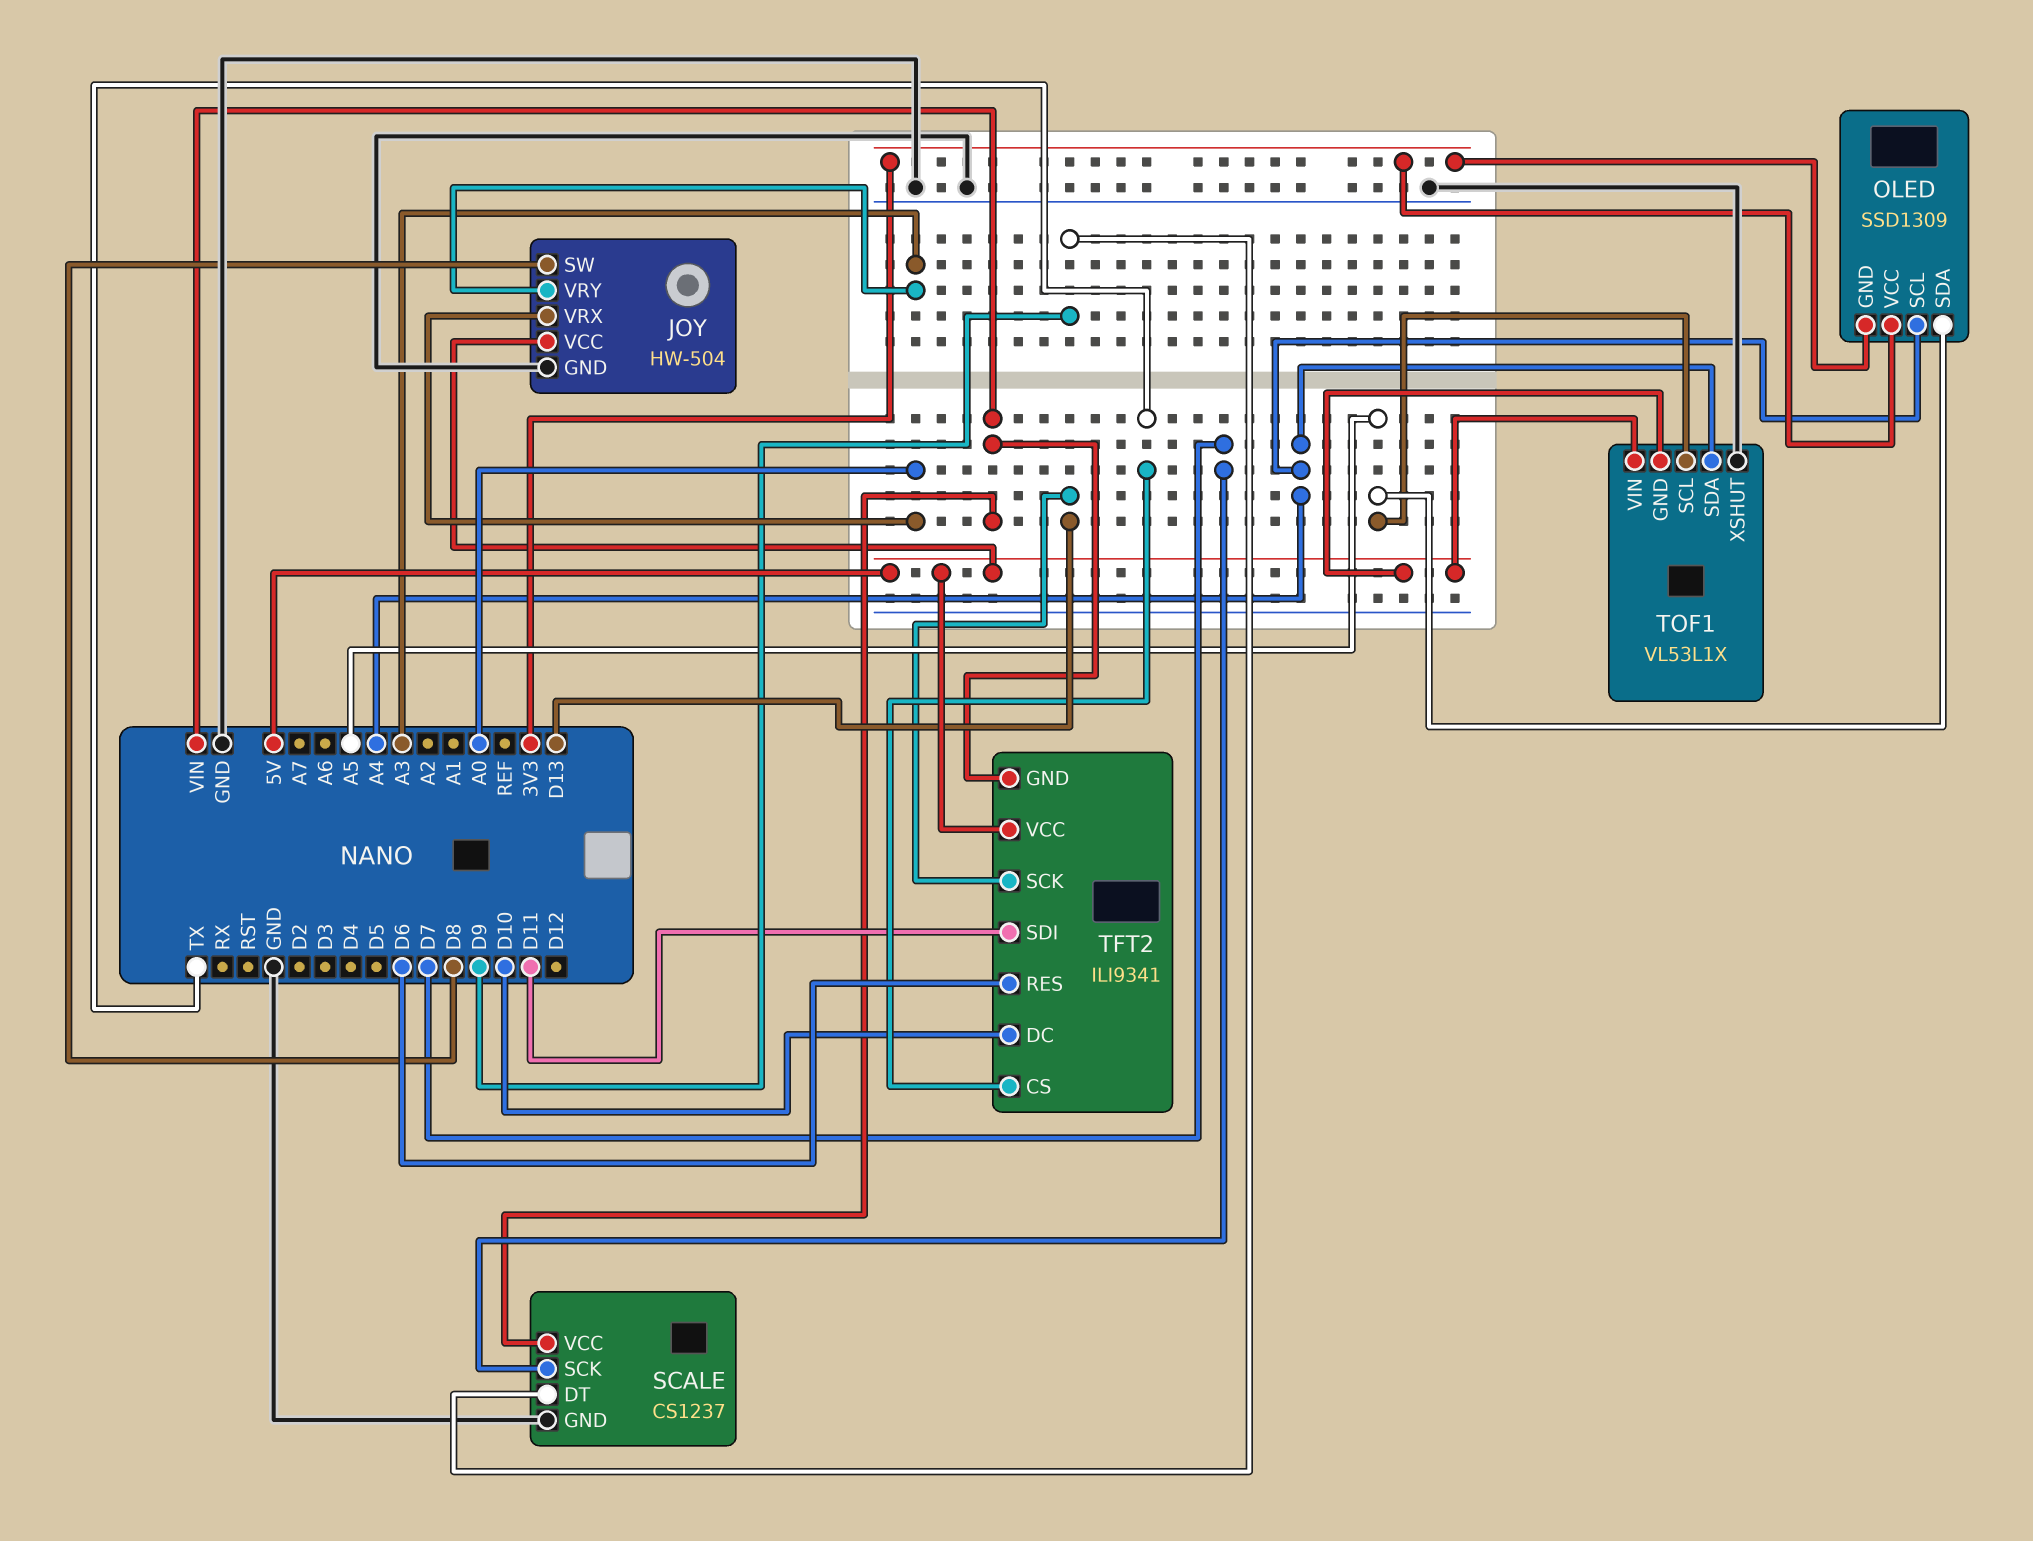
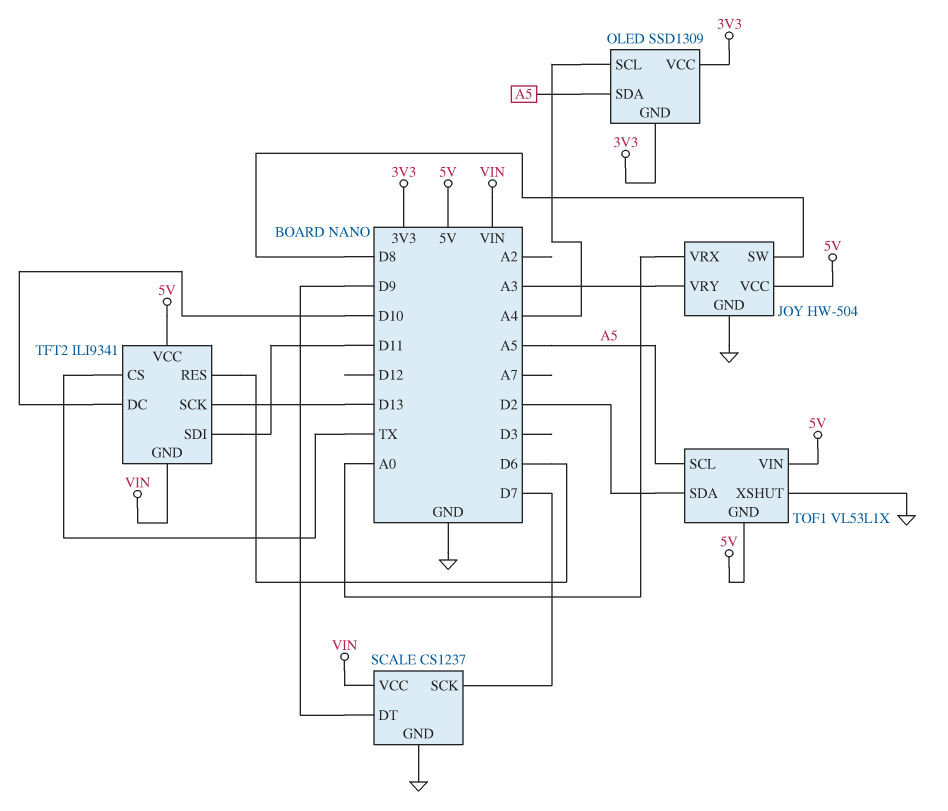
TOF1 pin SDA: A4 -> D2

